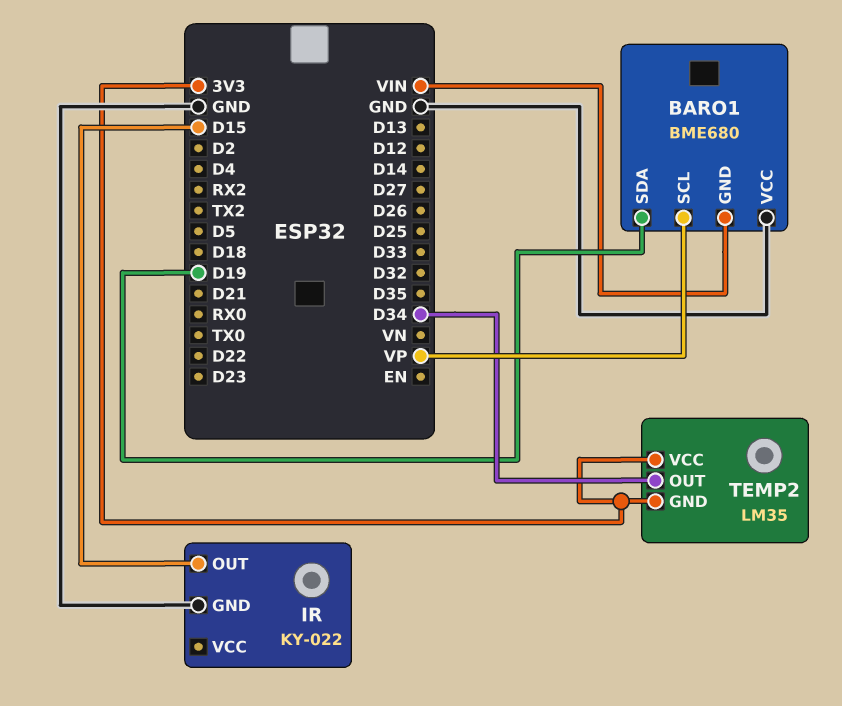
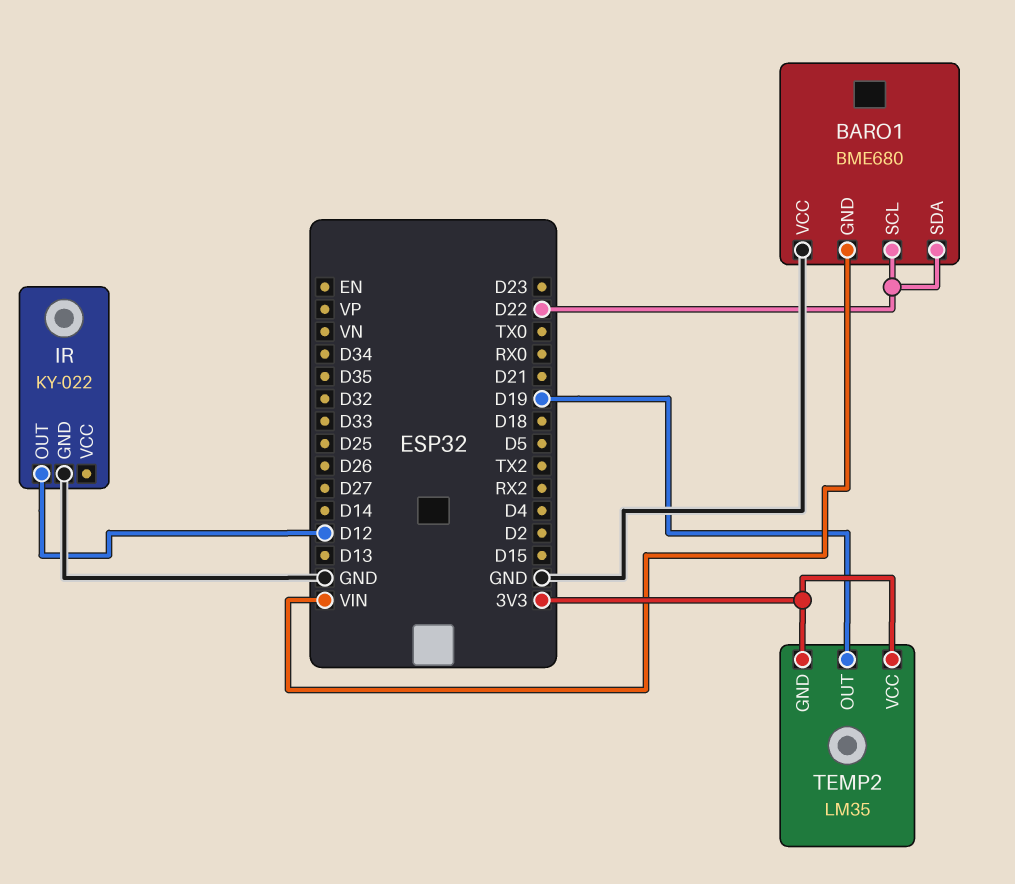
BARO1 pin SCL: VP -> D22
BARO1 pin SDA: D19 -> D22
IR pin OUT: D15 -> D12
TEMP2 pin OUT: D34 -> D19

